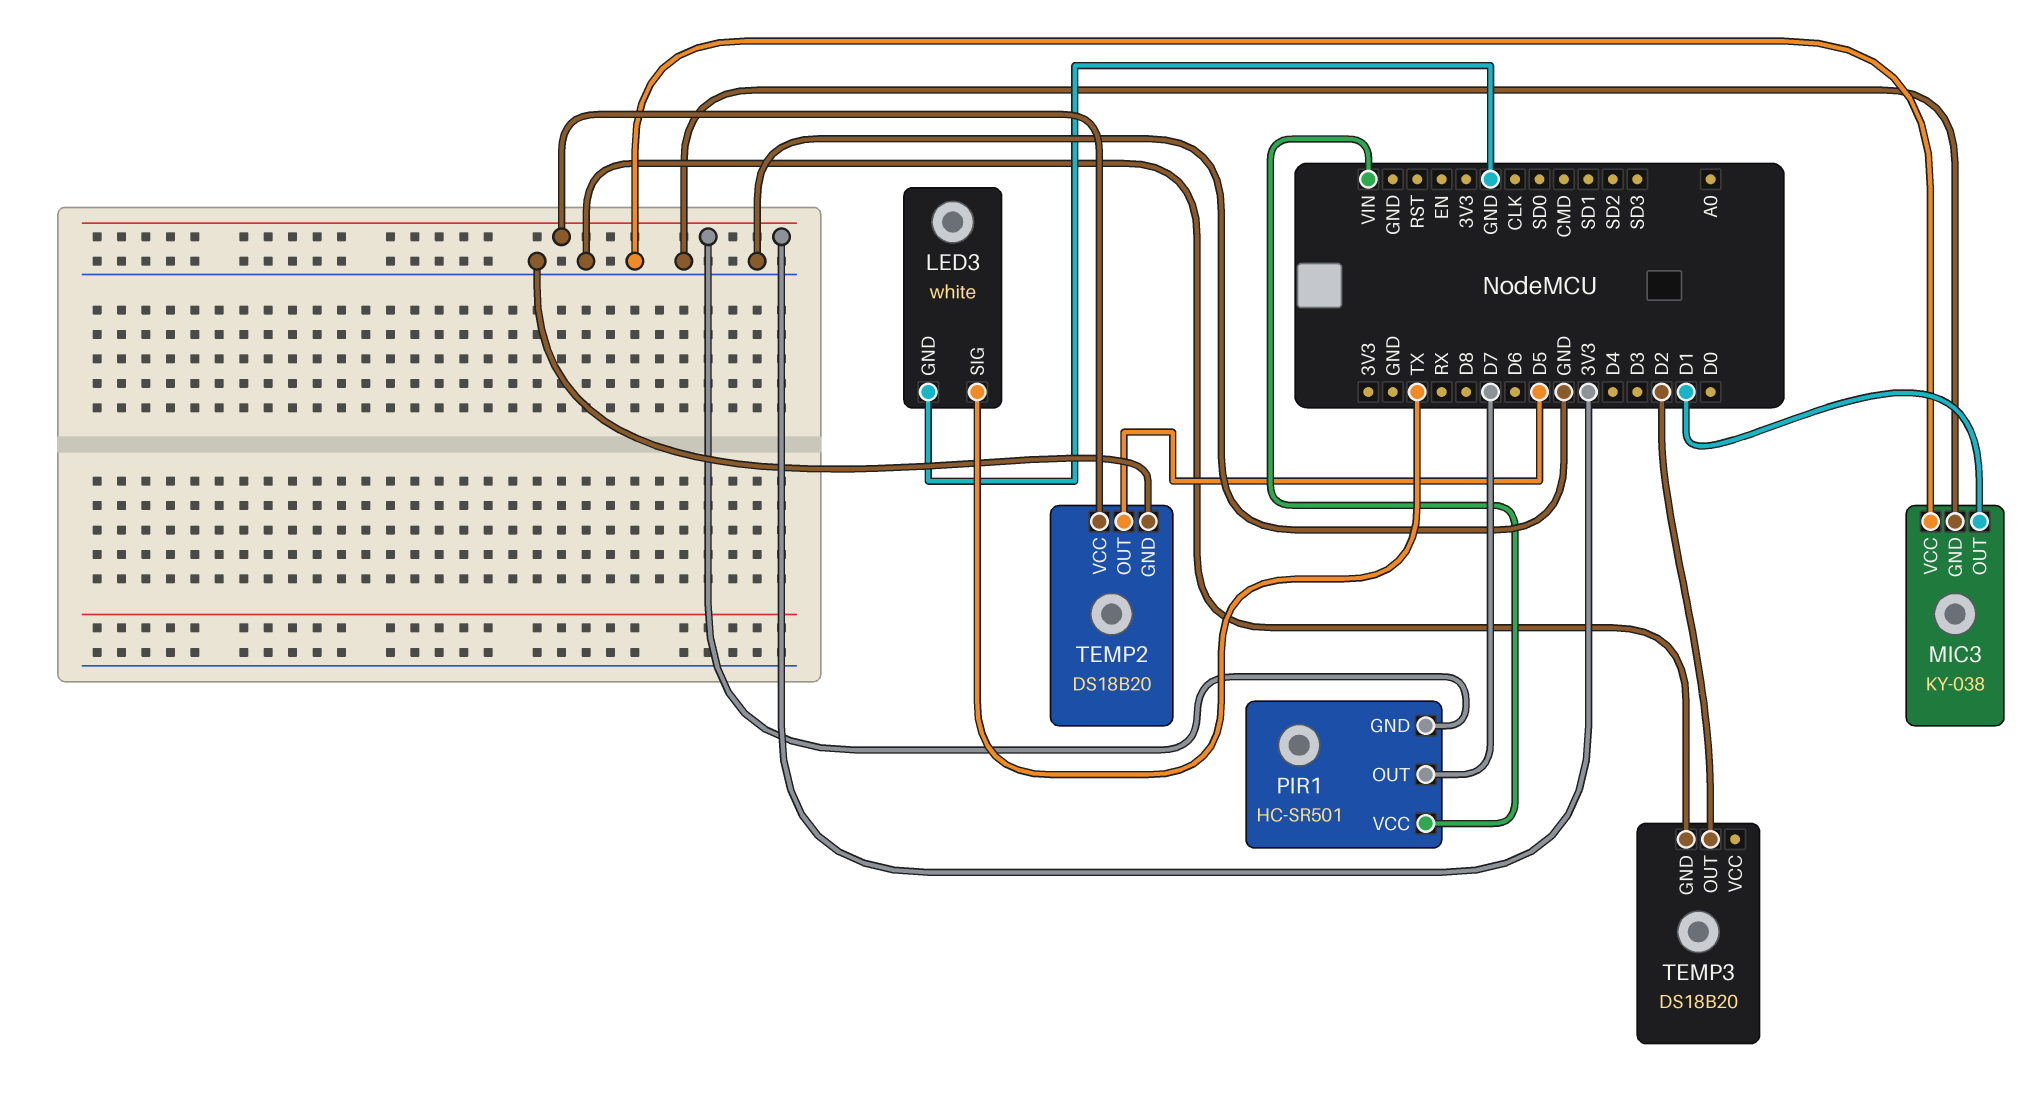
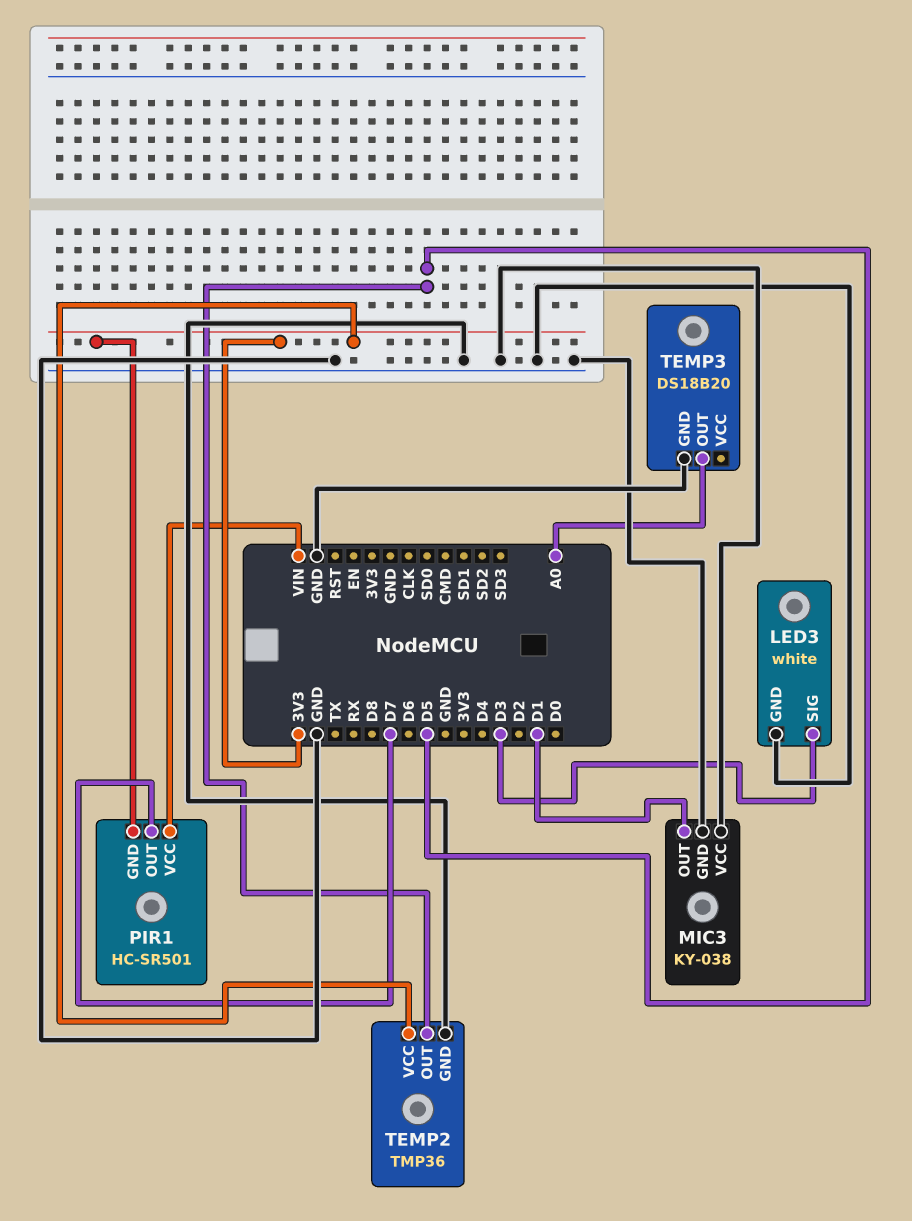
LED3 pin SIG: TX -> D3
TEMP2: DS18B20 -> TMP36
TEMP3 pin OUT: D2 -> A0

